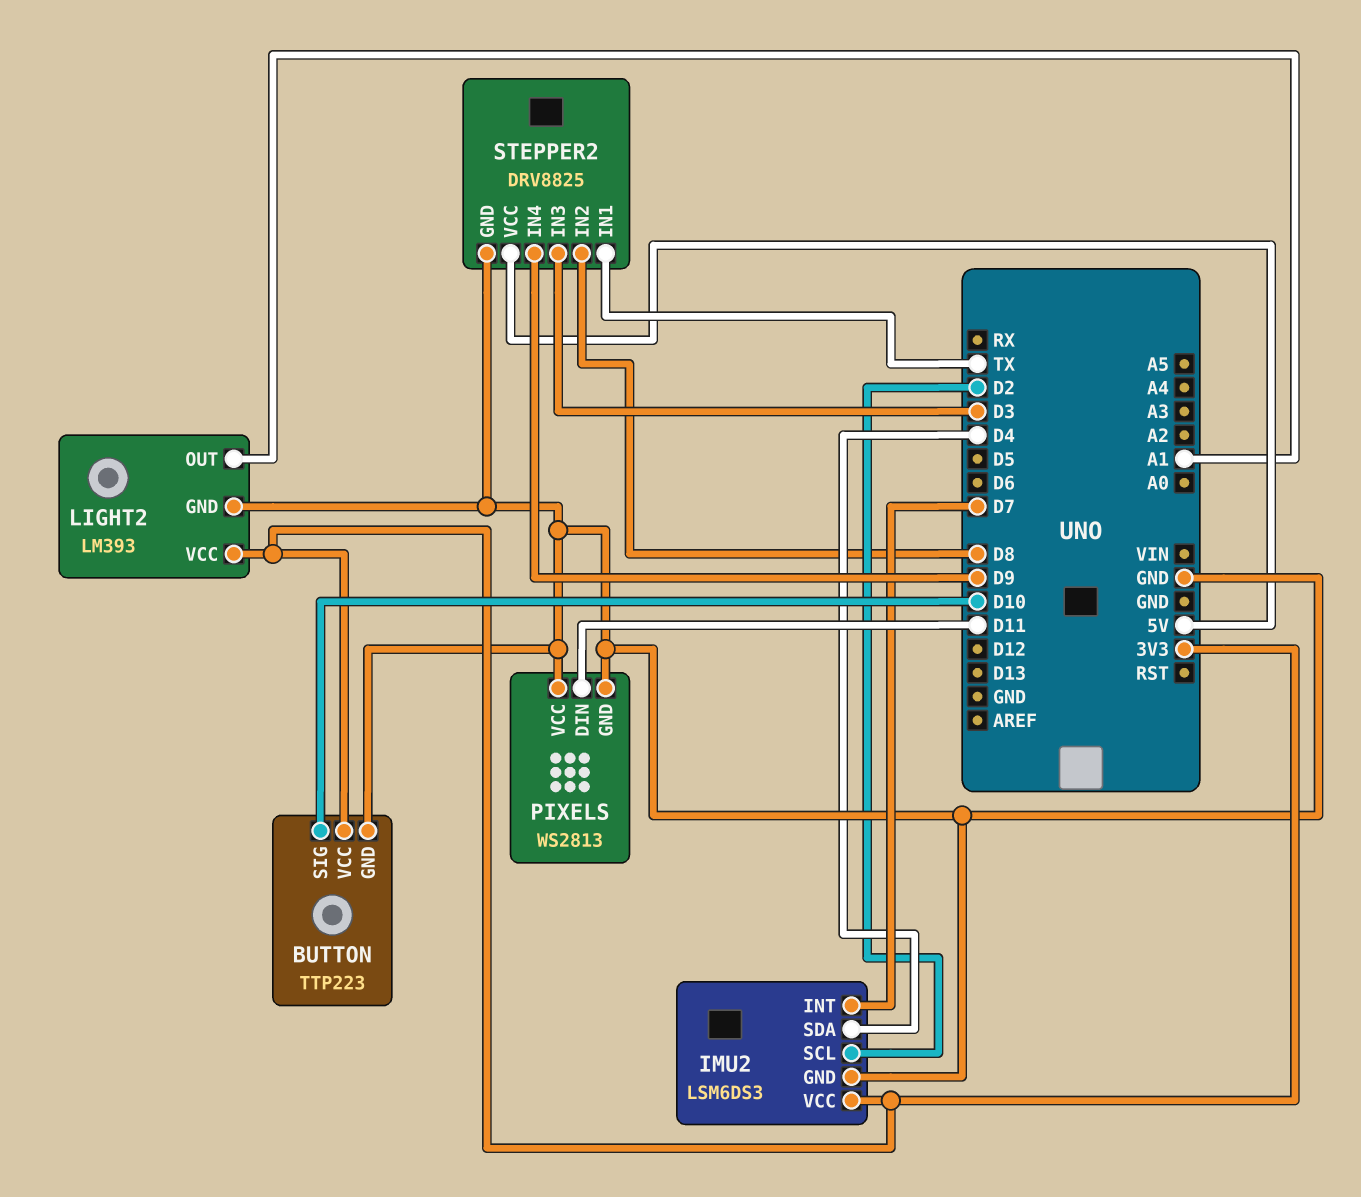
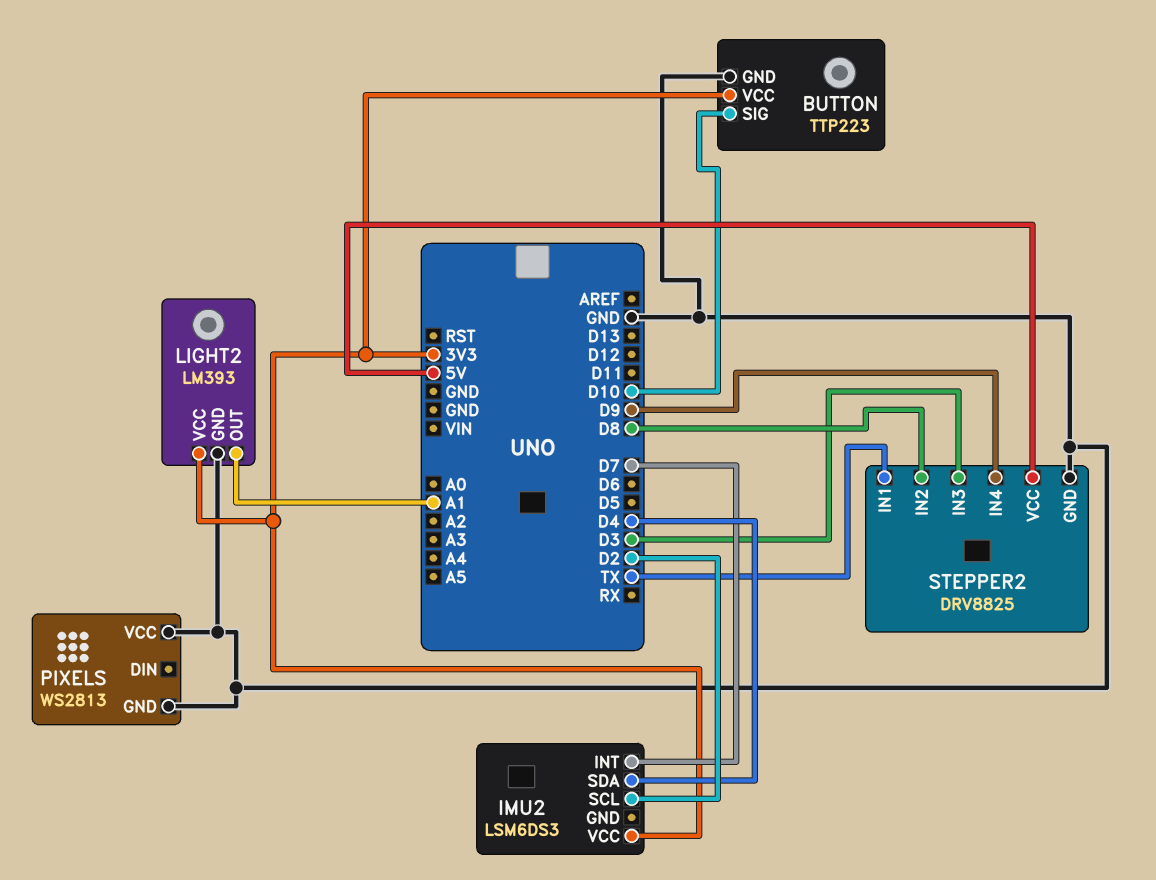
IMU2 pin GND: GND -> none
PIXELS pin DIN: D11 -> none

